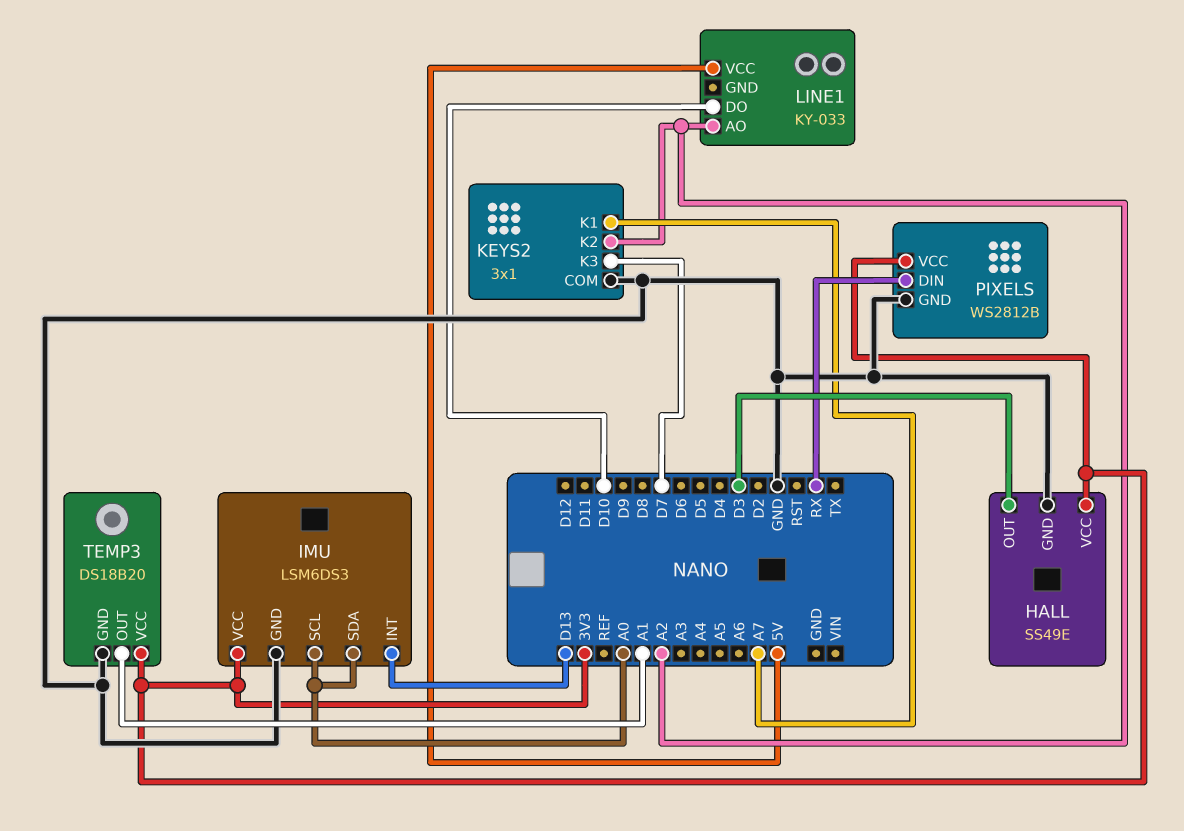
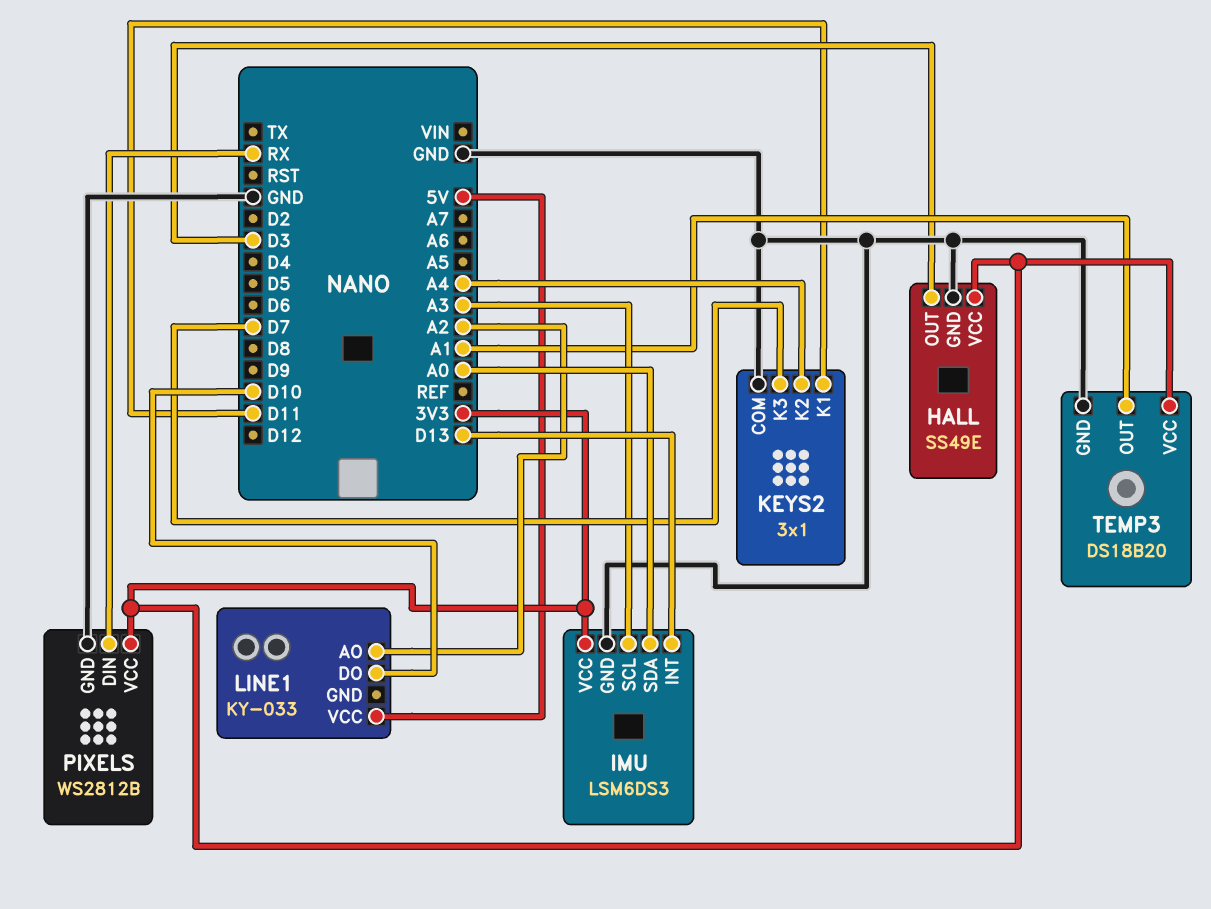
IMU pin SCL: A0 -> A3
KEYS2 pin K1: A7 -> D11
KEYS2 pin K2: A2 -> A4

